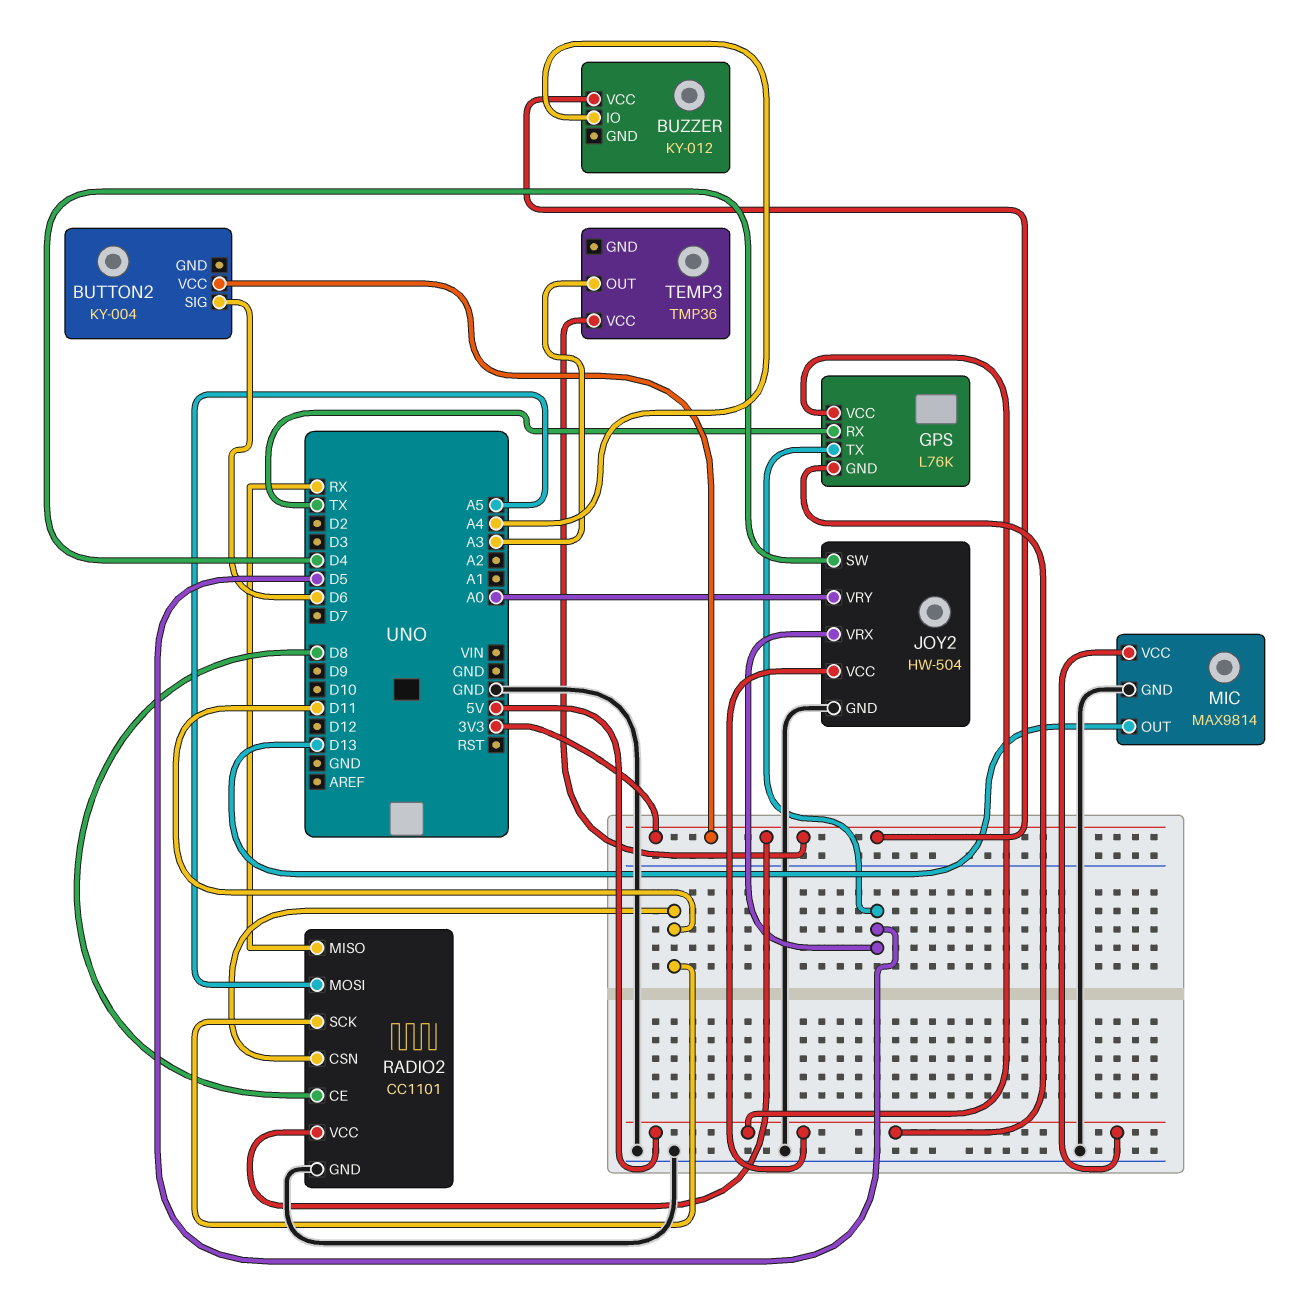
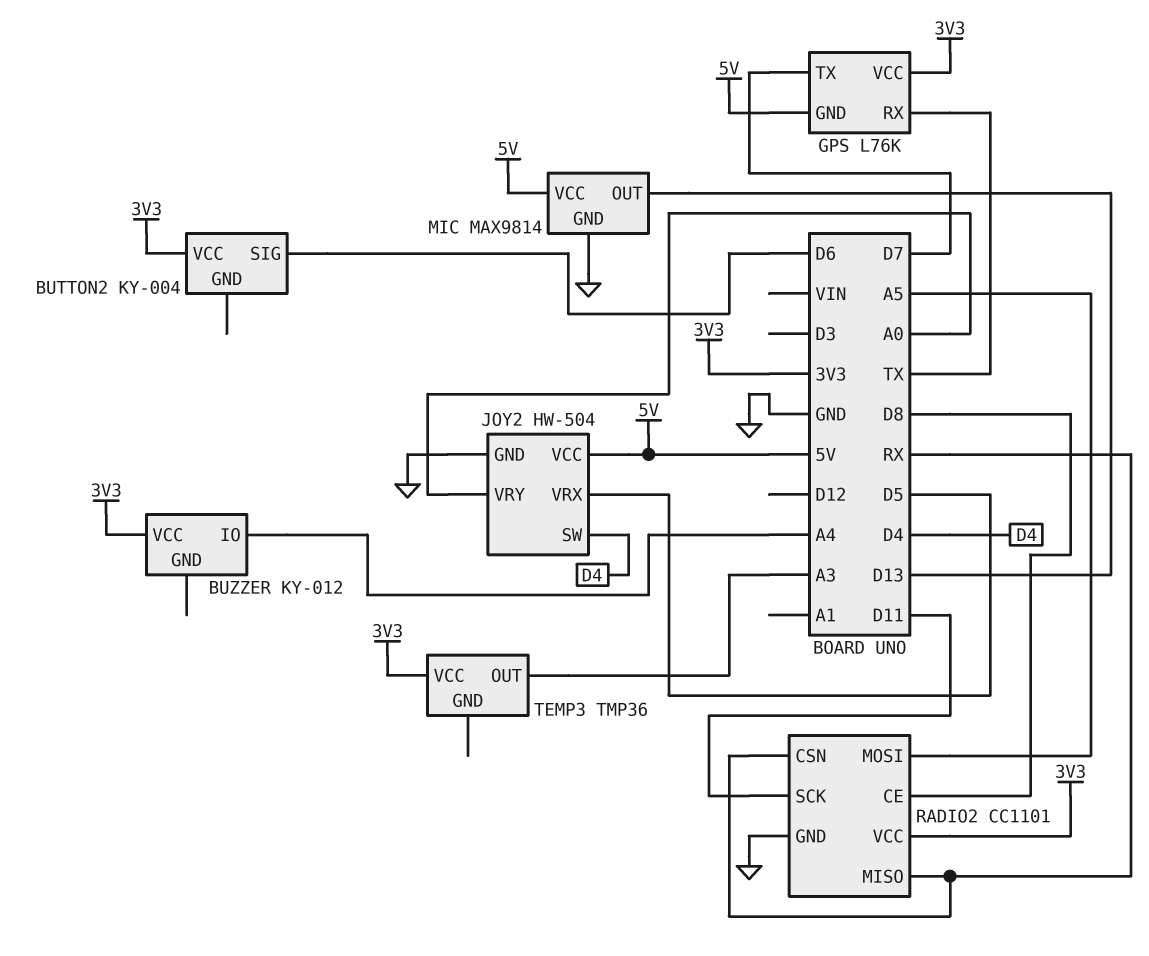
GPS pin TX: D5 -> D7
GPS pin VCC: 5V -> 3V3
RADIO2 pin CSN: D11 -> RX

